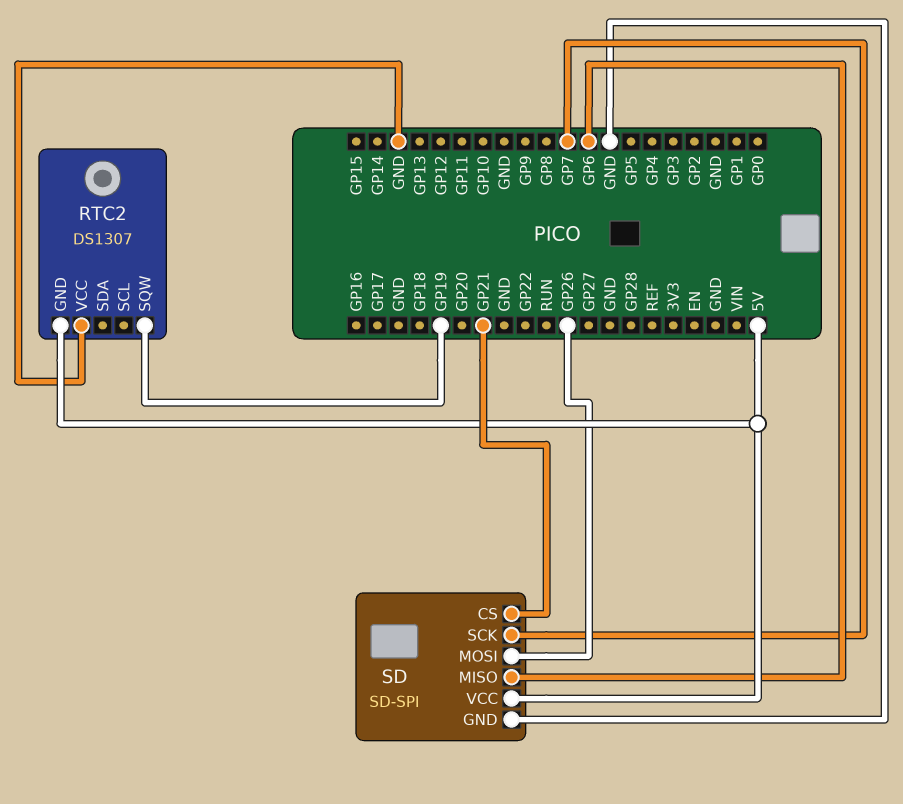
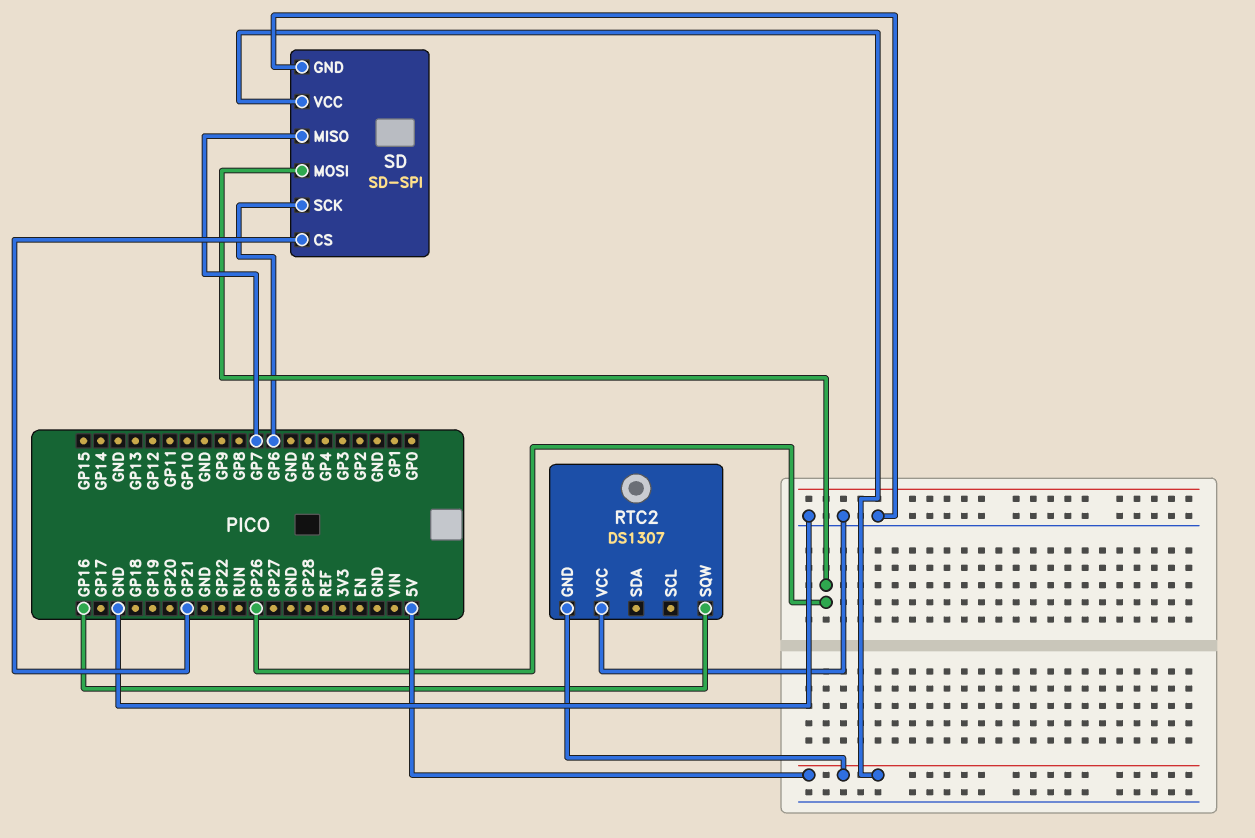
RTC2 pin SQW: GP19 -> GP16
SD pin MISO: GP6 -> GP7
SD pin SCK: GP7 -> GP6

